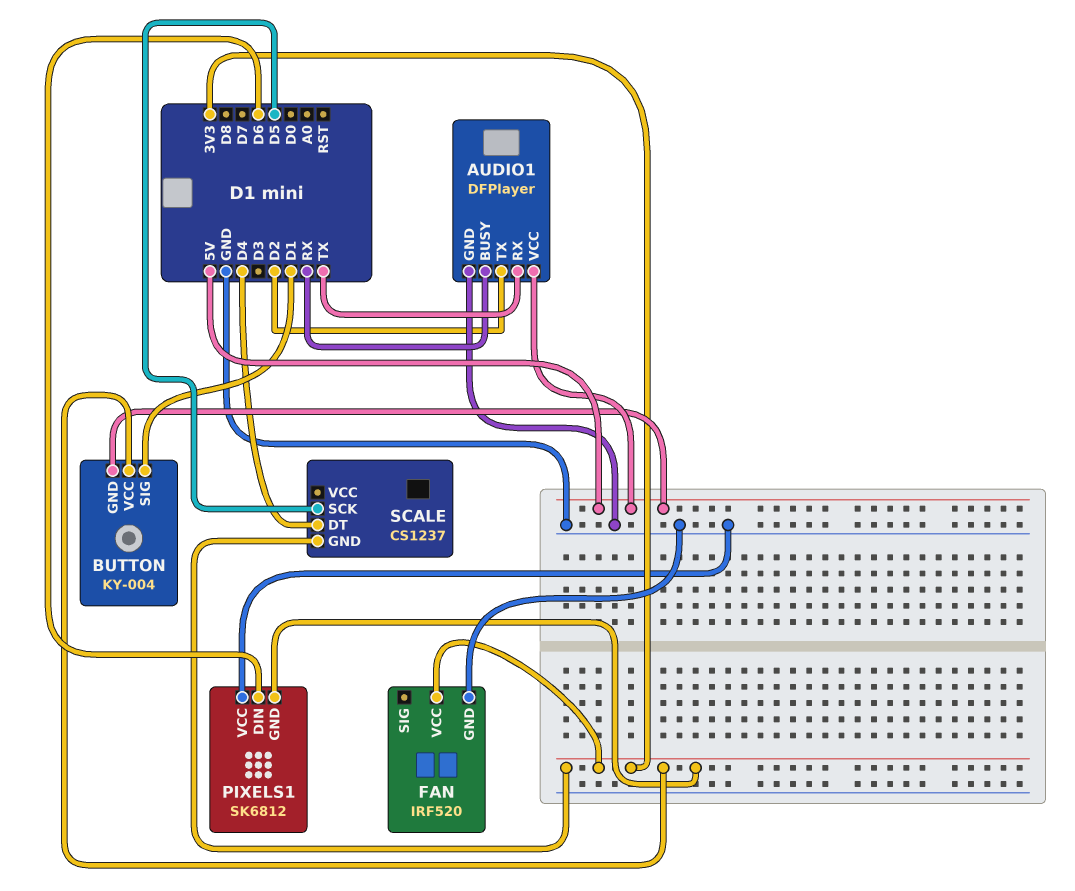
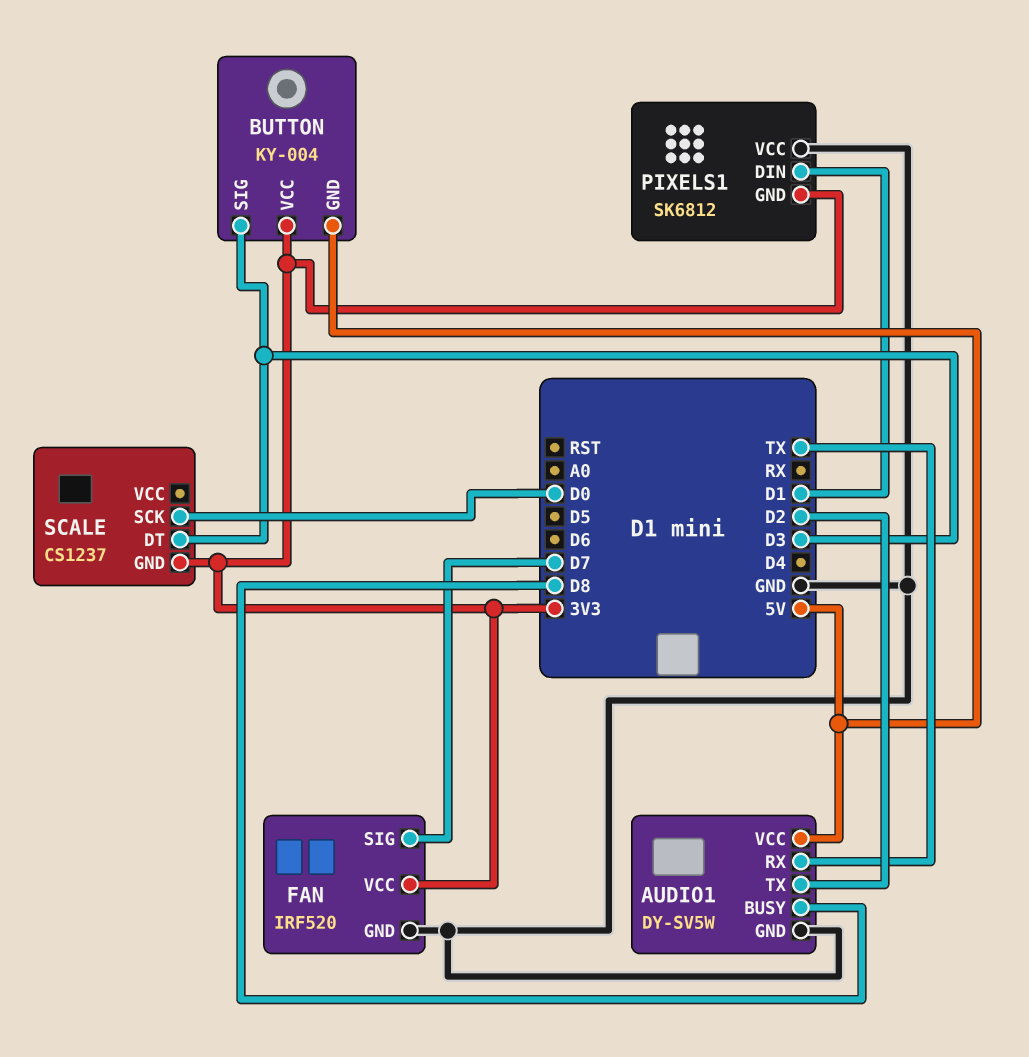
AUDIO1: DFPlayer -> DY-SV5W
AUDIO1 pin BUSY: RX -> D8
BUTTON pin SIG: D1 -> D3
FAN pin SIG: none -> D7
PIXELS1 pin DIN: D6 -> D1
SCALE pin DT: D4 -> D3
SCALE pin SCK: D5 -> D0

